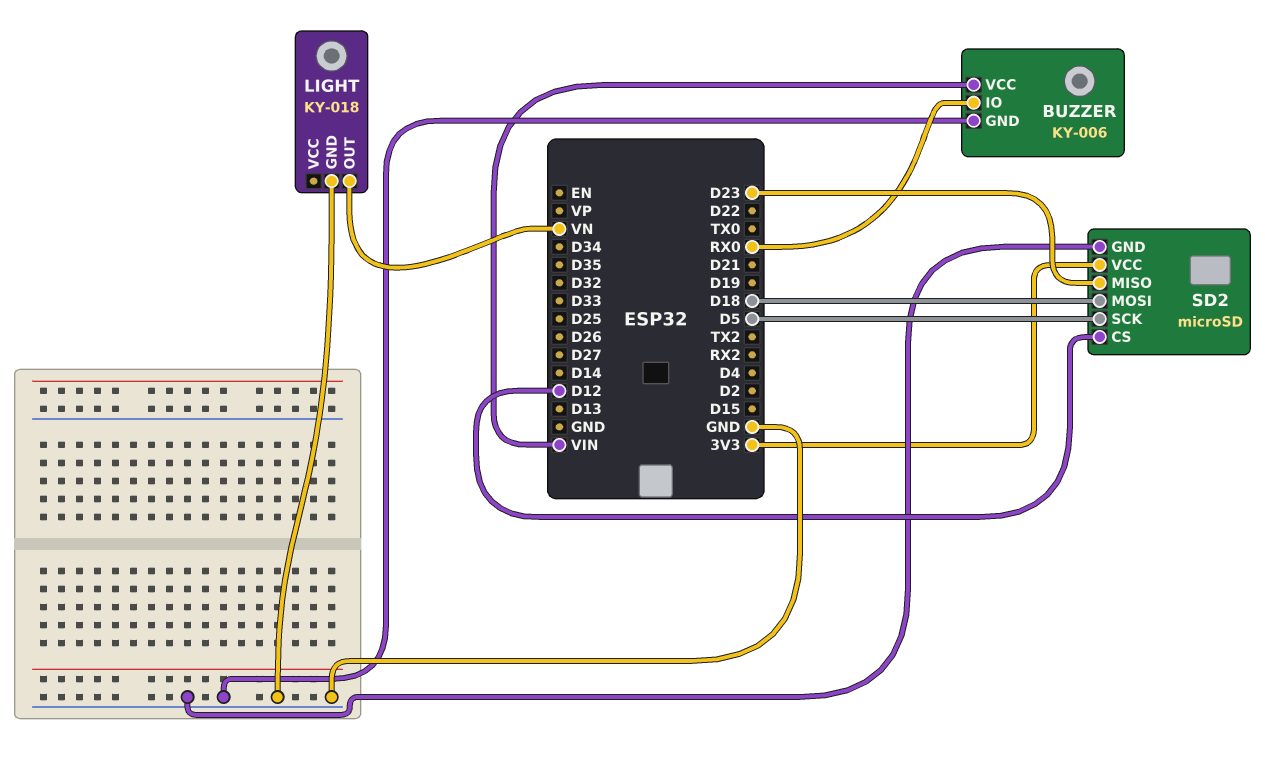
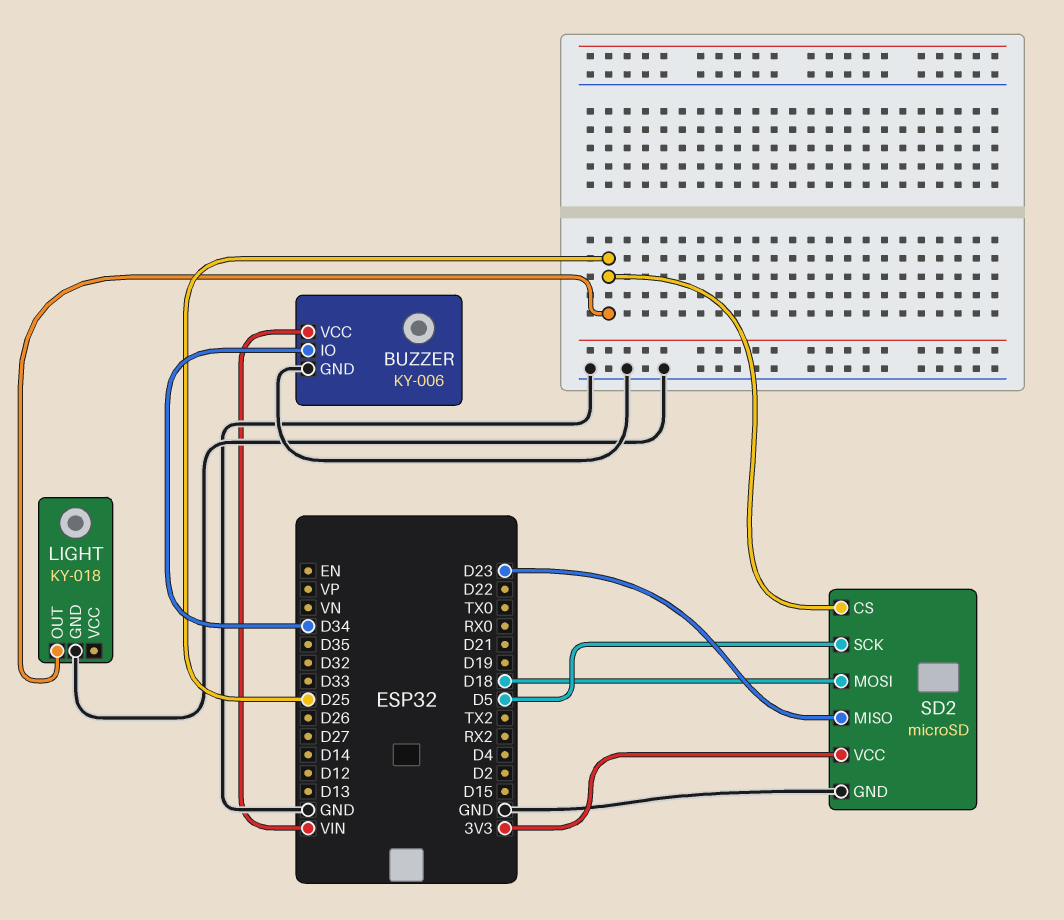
BUZZER pin IO: RX0 -> D34
LIGHT pin OUT: VN -> D25
SD2 pin CS: D12 -> D25

